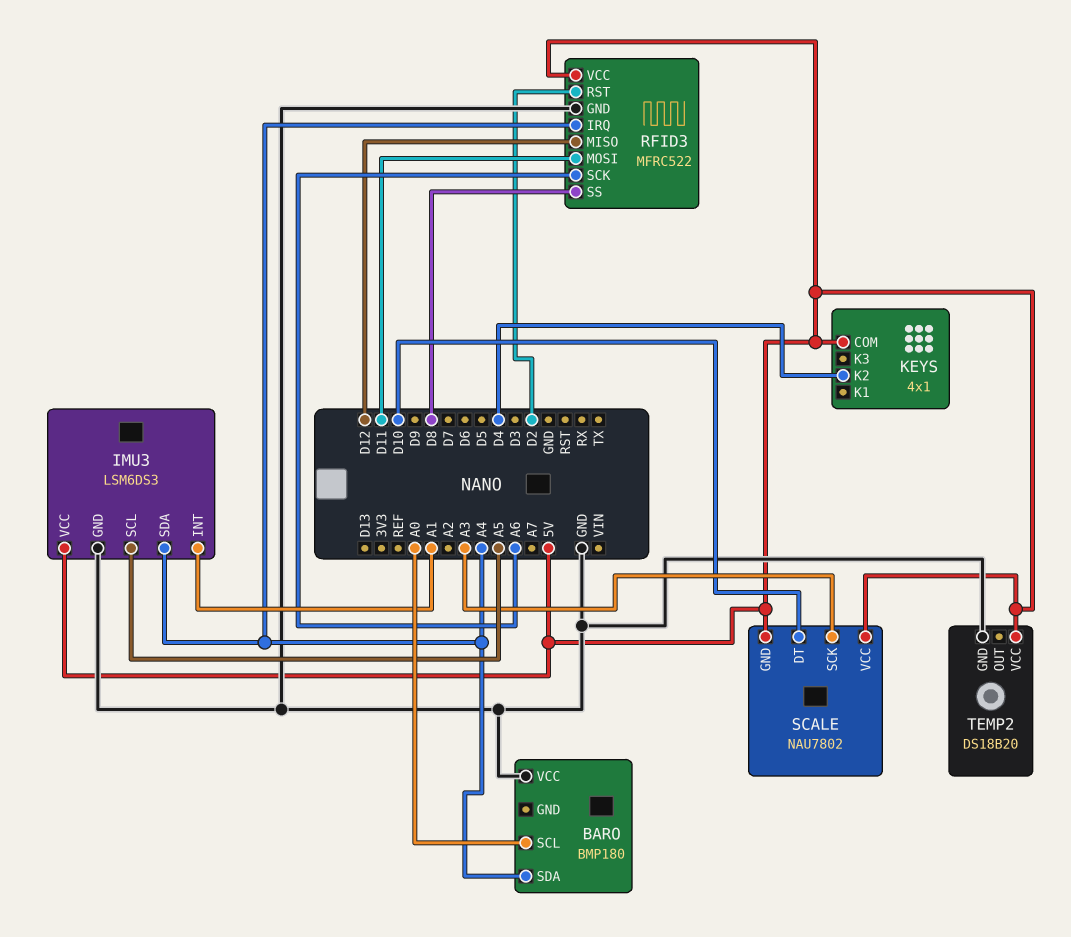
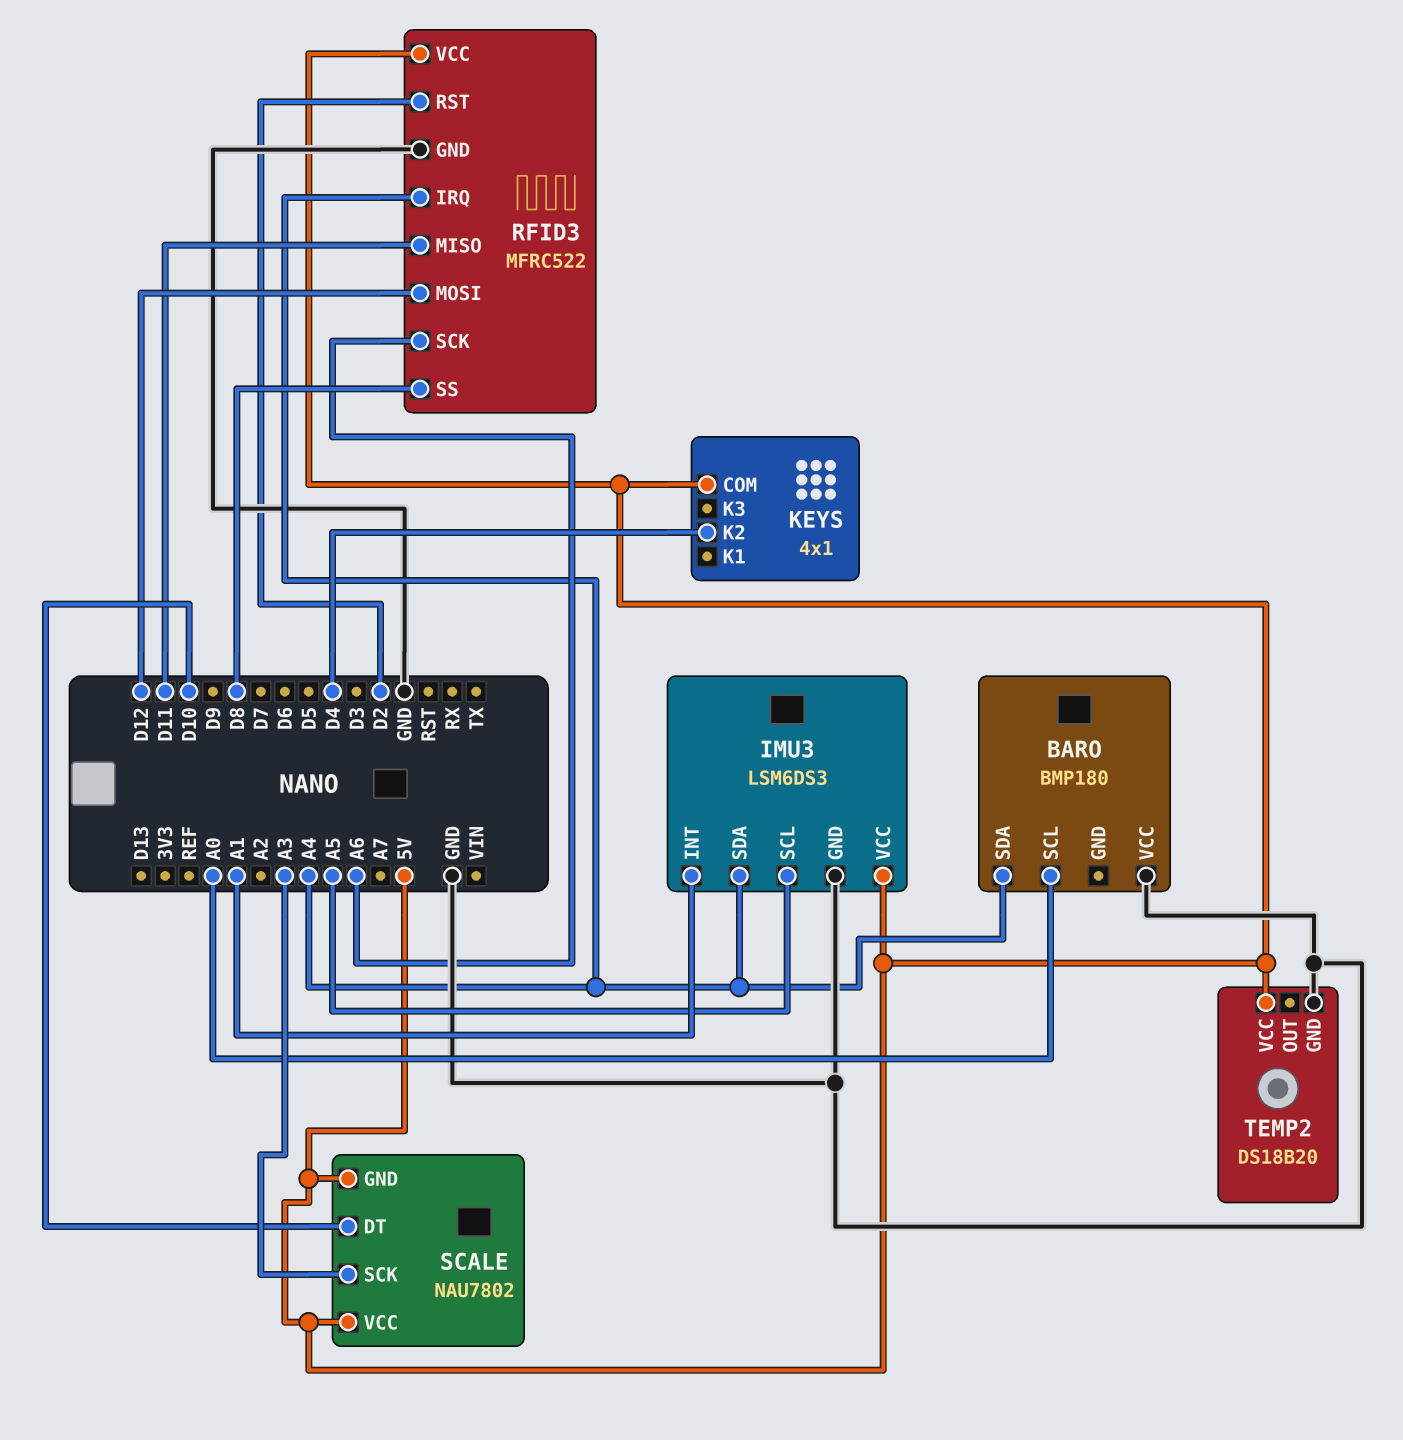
RFID3 pin MISO: D12 -> D11
RFID3 pin MOSI: D11 -> D12

